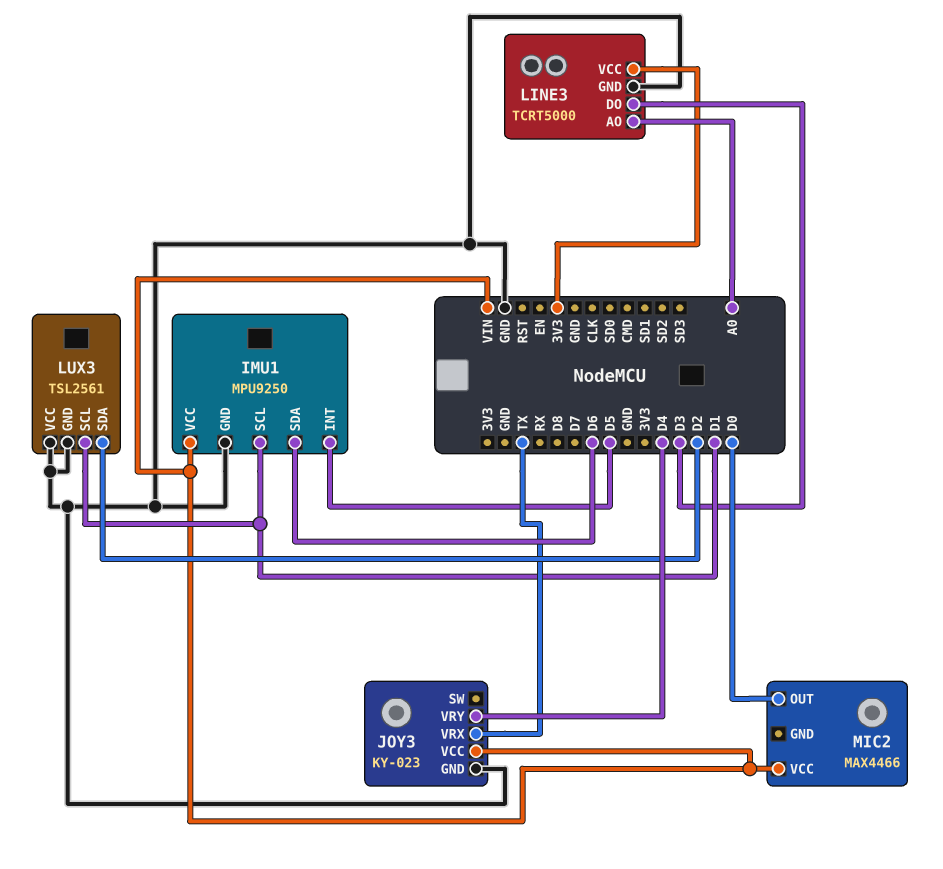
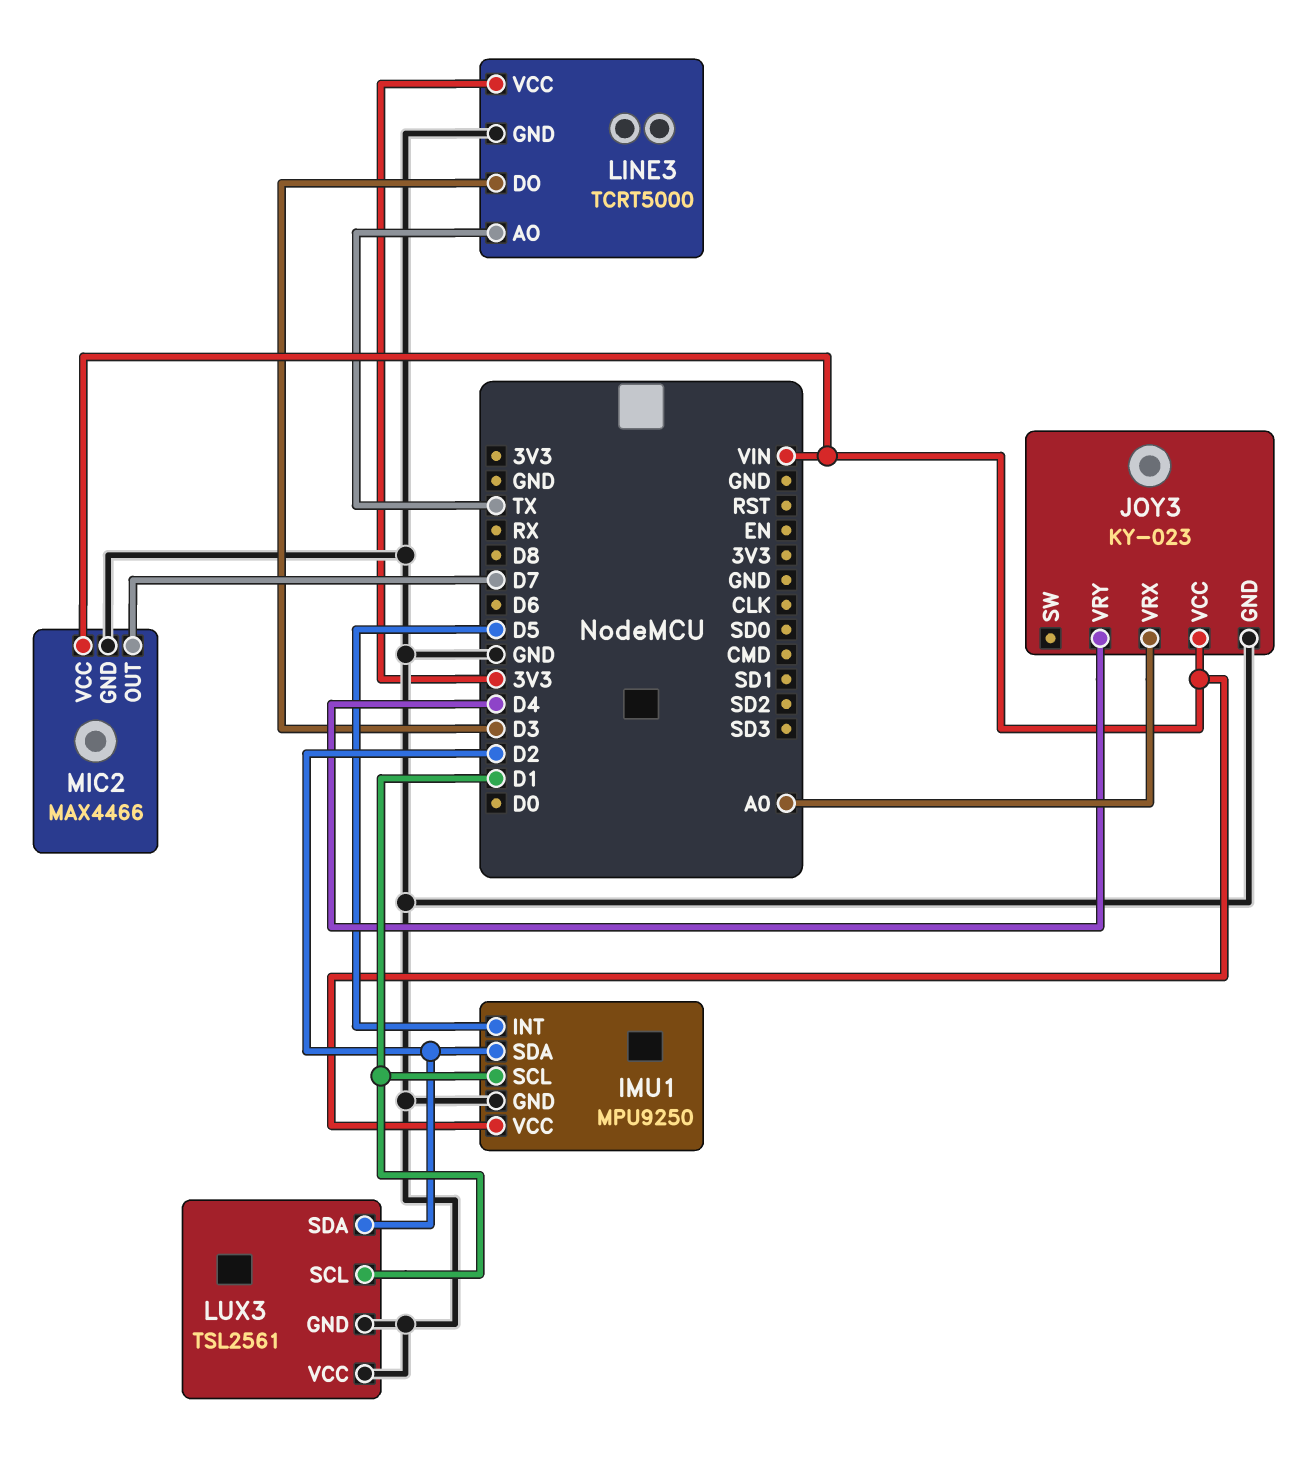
IMU1 pin SDA: D6 -> D2
JOY3 pin VRX: TX -> A0
LINE3 pin AO: A0 -> TX
MIC2 pin GND: none -> GND
MIC2 pin OUT: D0 -> D7

